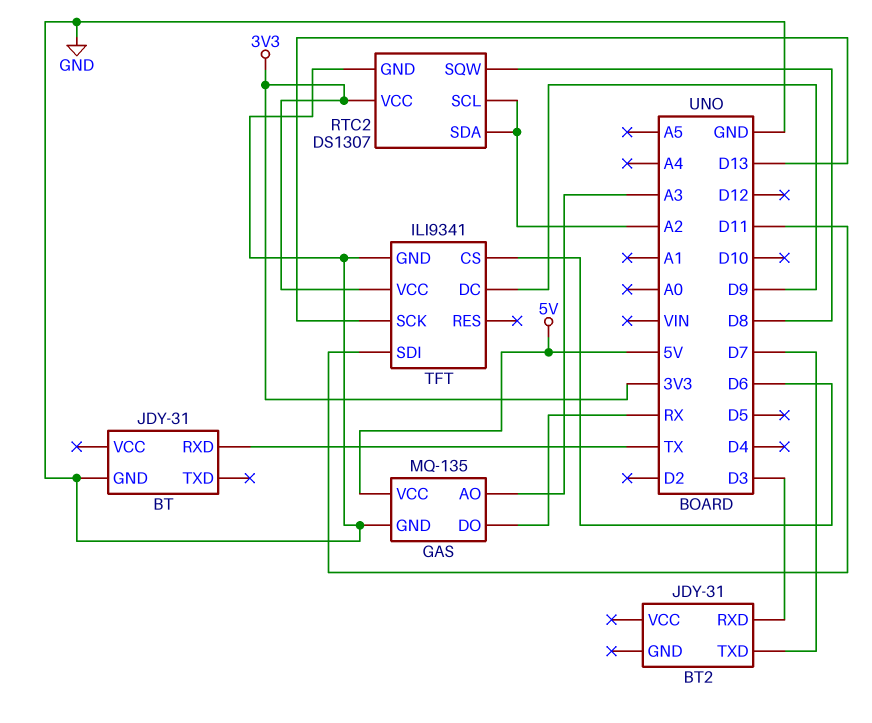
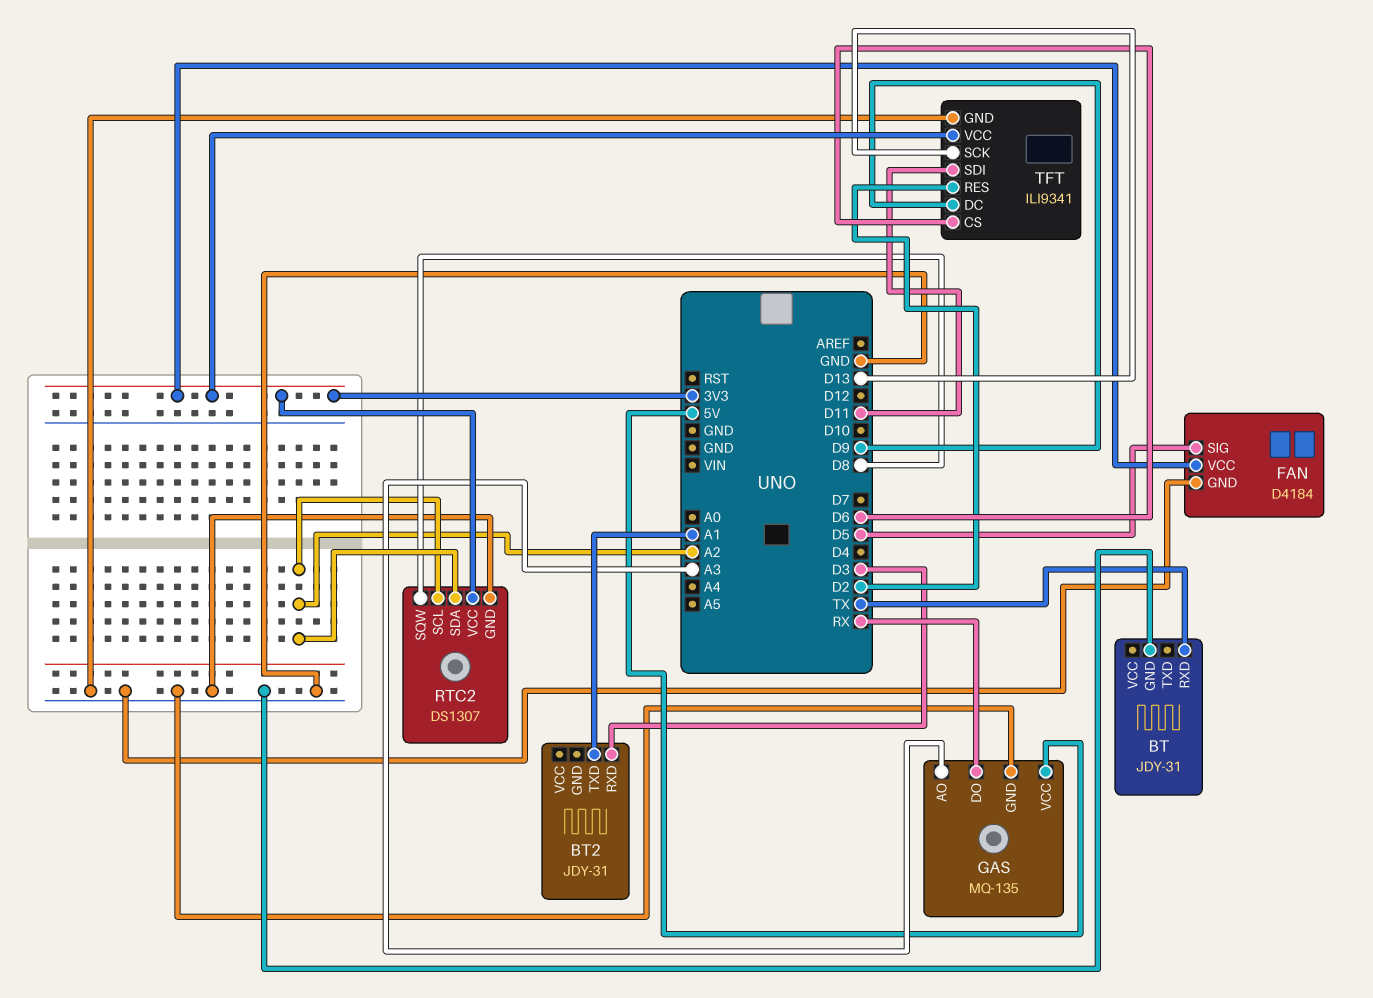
BT2 pin TXD: D7 -> A1
FAN: none -> D4184
FAN pin GND: none -> GND
FAN pin SIG: none -> D5
FAN pin VCC: none -> 3V3
TFT pin RES: none -> D2

